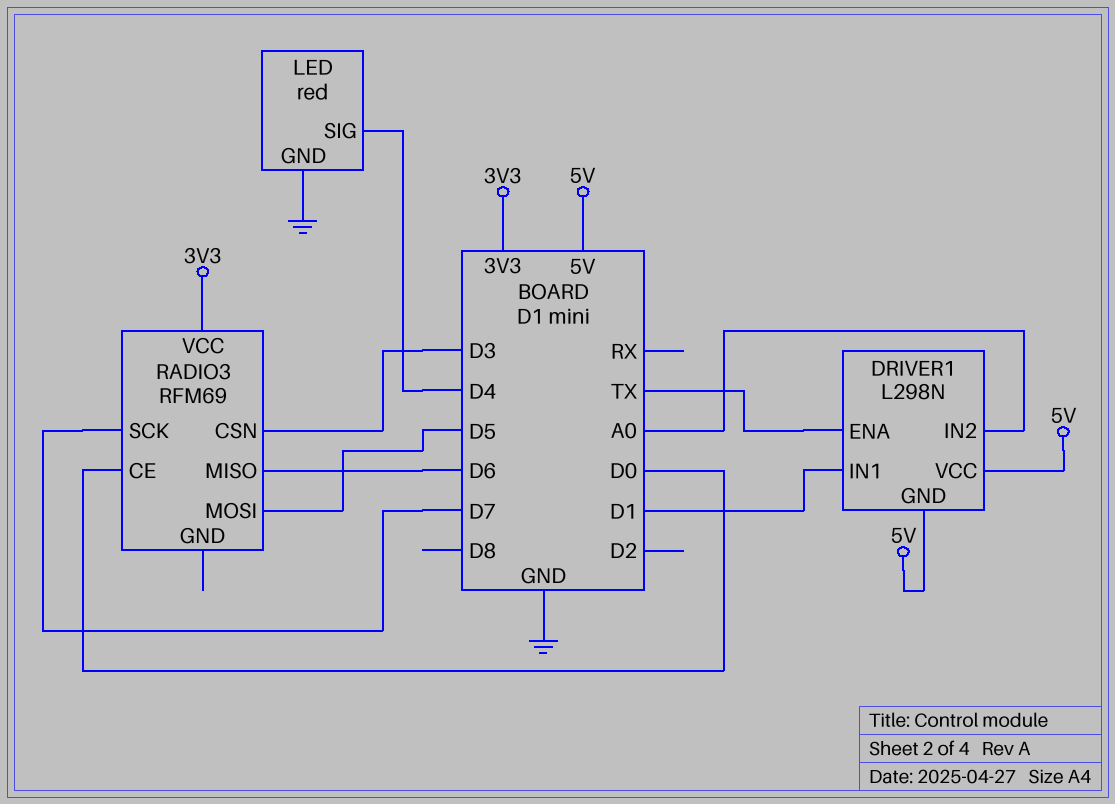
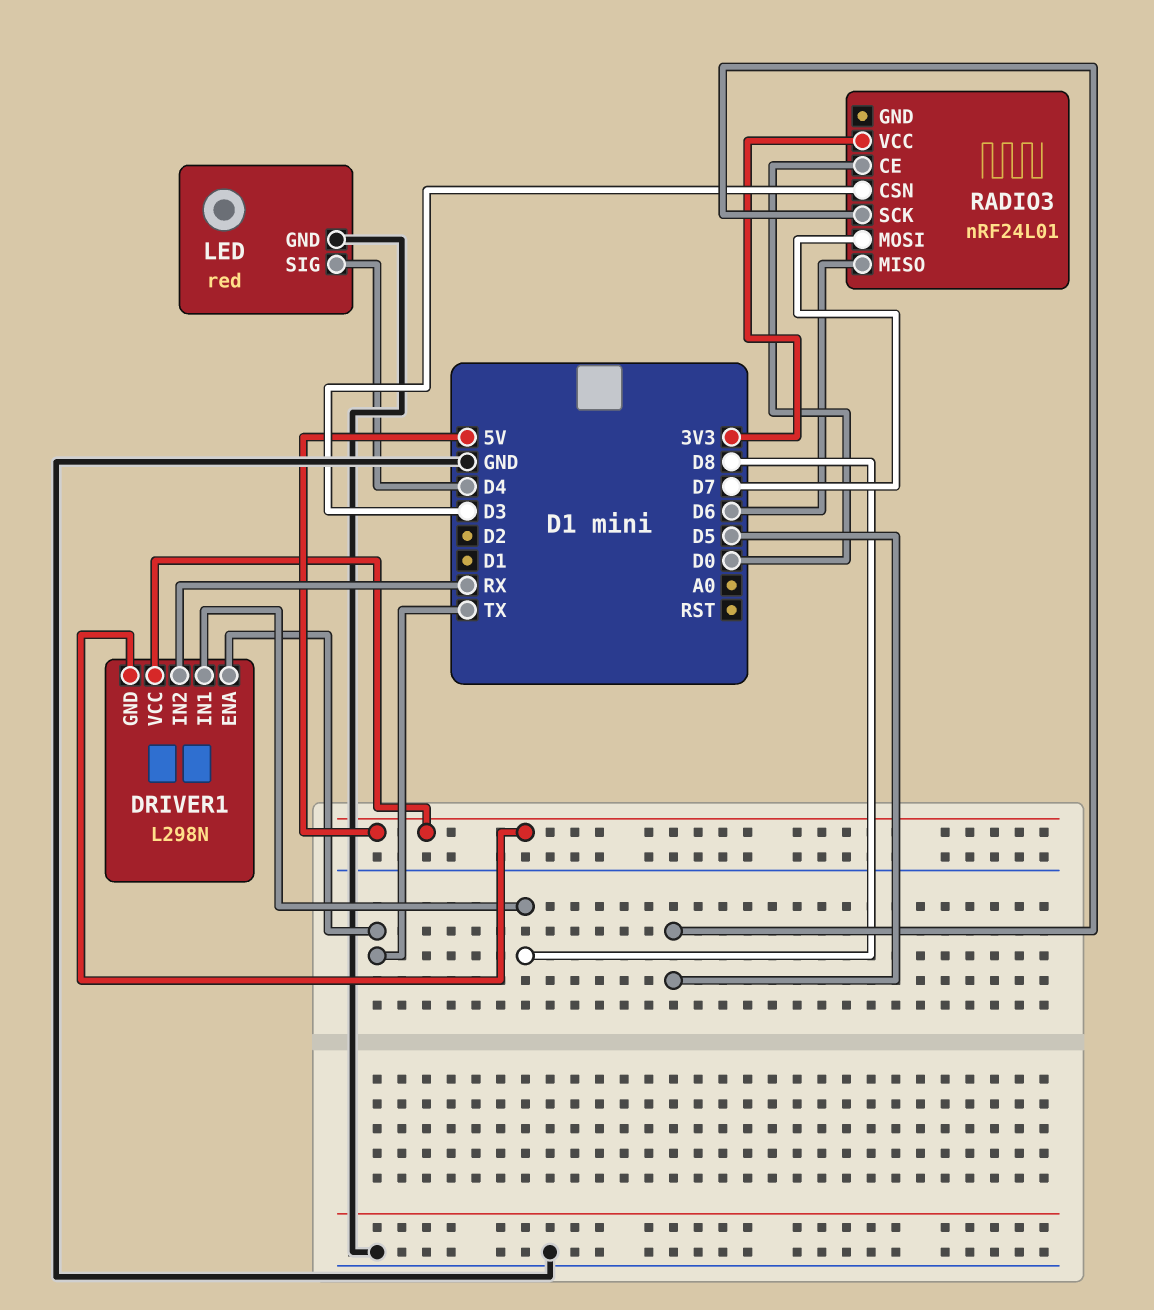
DRIVER1 pin IN1: D1 -> D8
DRIVER1 pin IN2: A0 -> RX
RADIO3: RFM69 -> nRF24L01
RADIO3 pin MOSI: D5 -> D7
RADIO3 pin SCK: D7 -> D5

